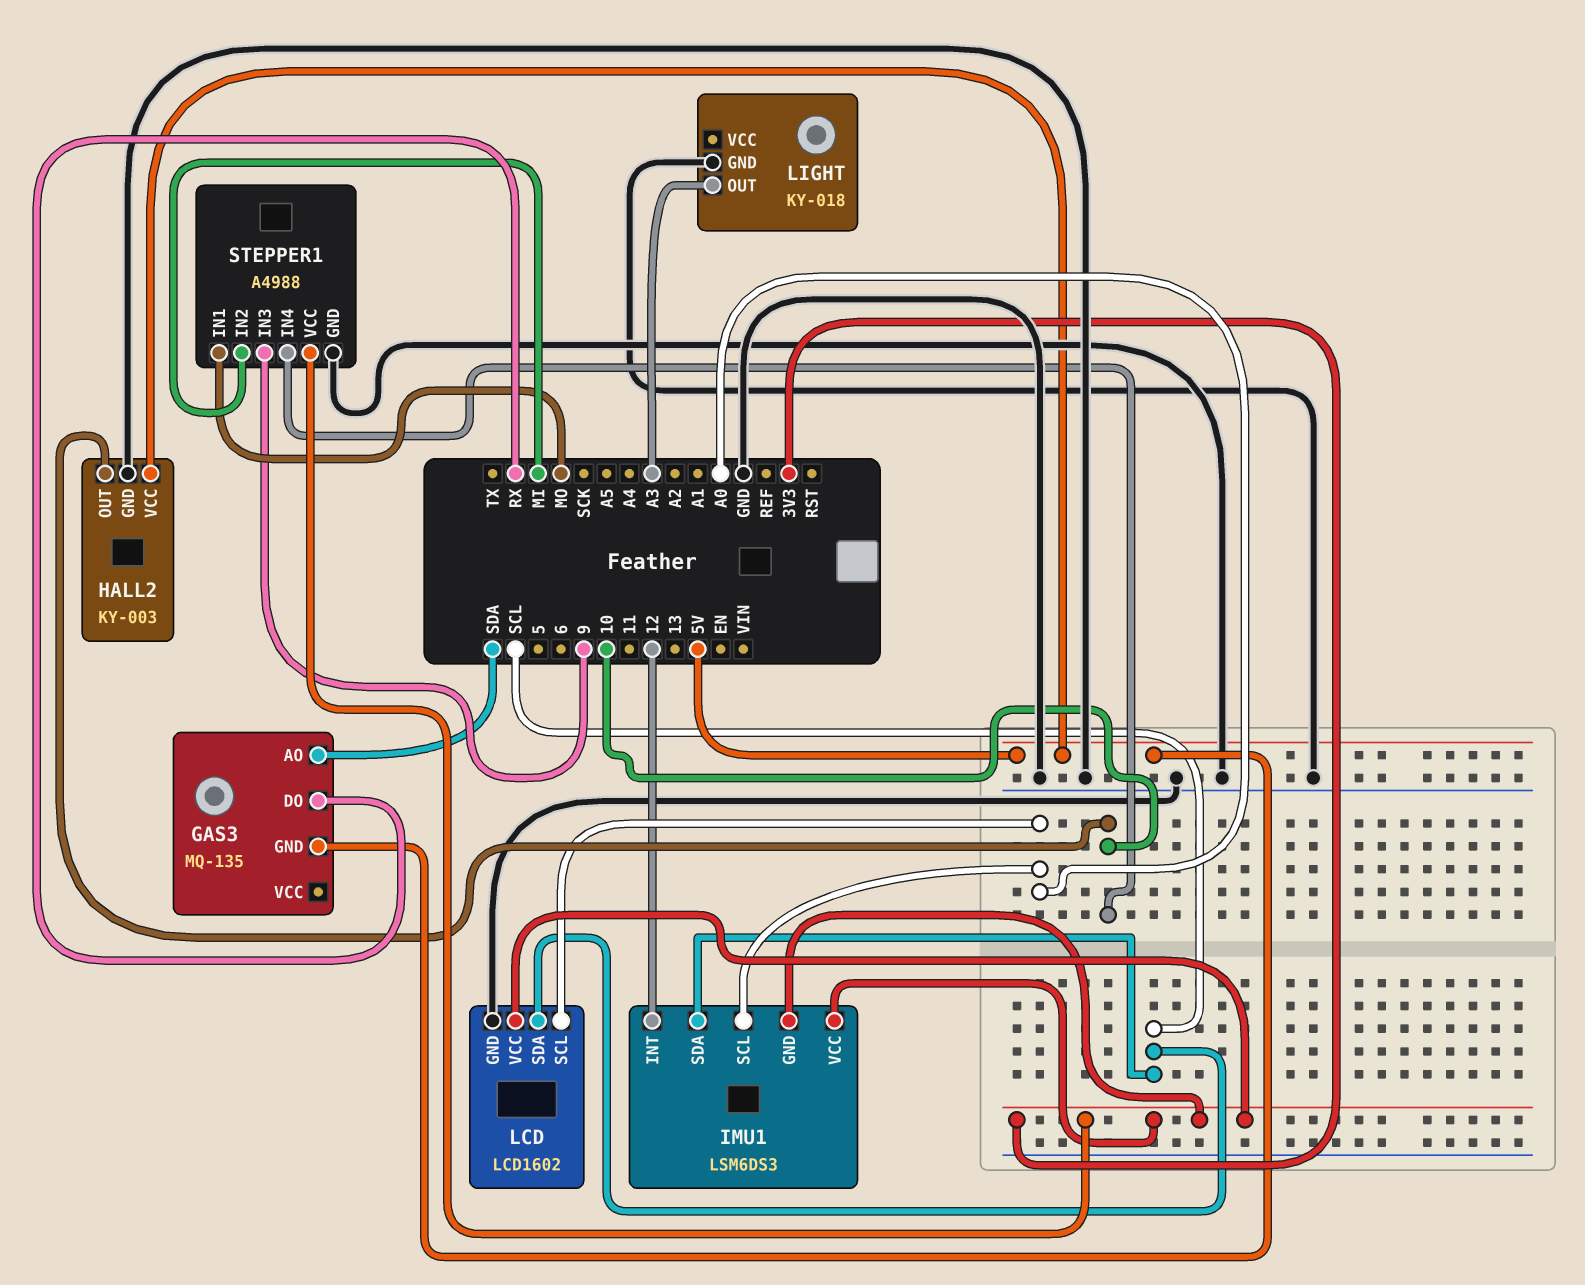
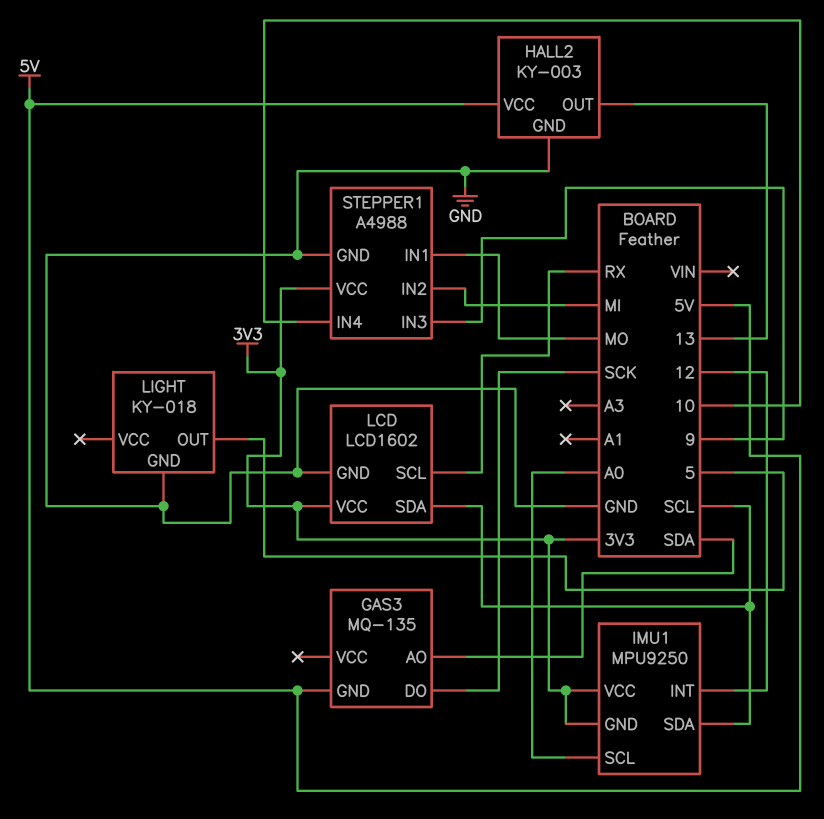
GAS3 pin DO: RX -> SCK
HALL2 pin OUT: 10 -> 13
IMU1: LSM6DS3 -> MPU9250
LCD pin SCL: A0 -> RX
LIGHT pin OUT: A3 -> 5

